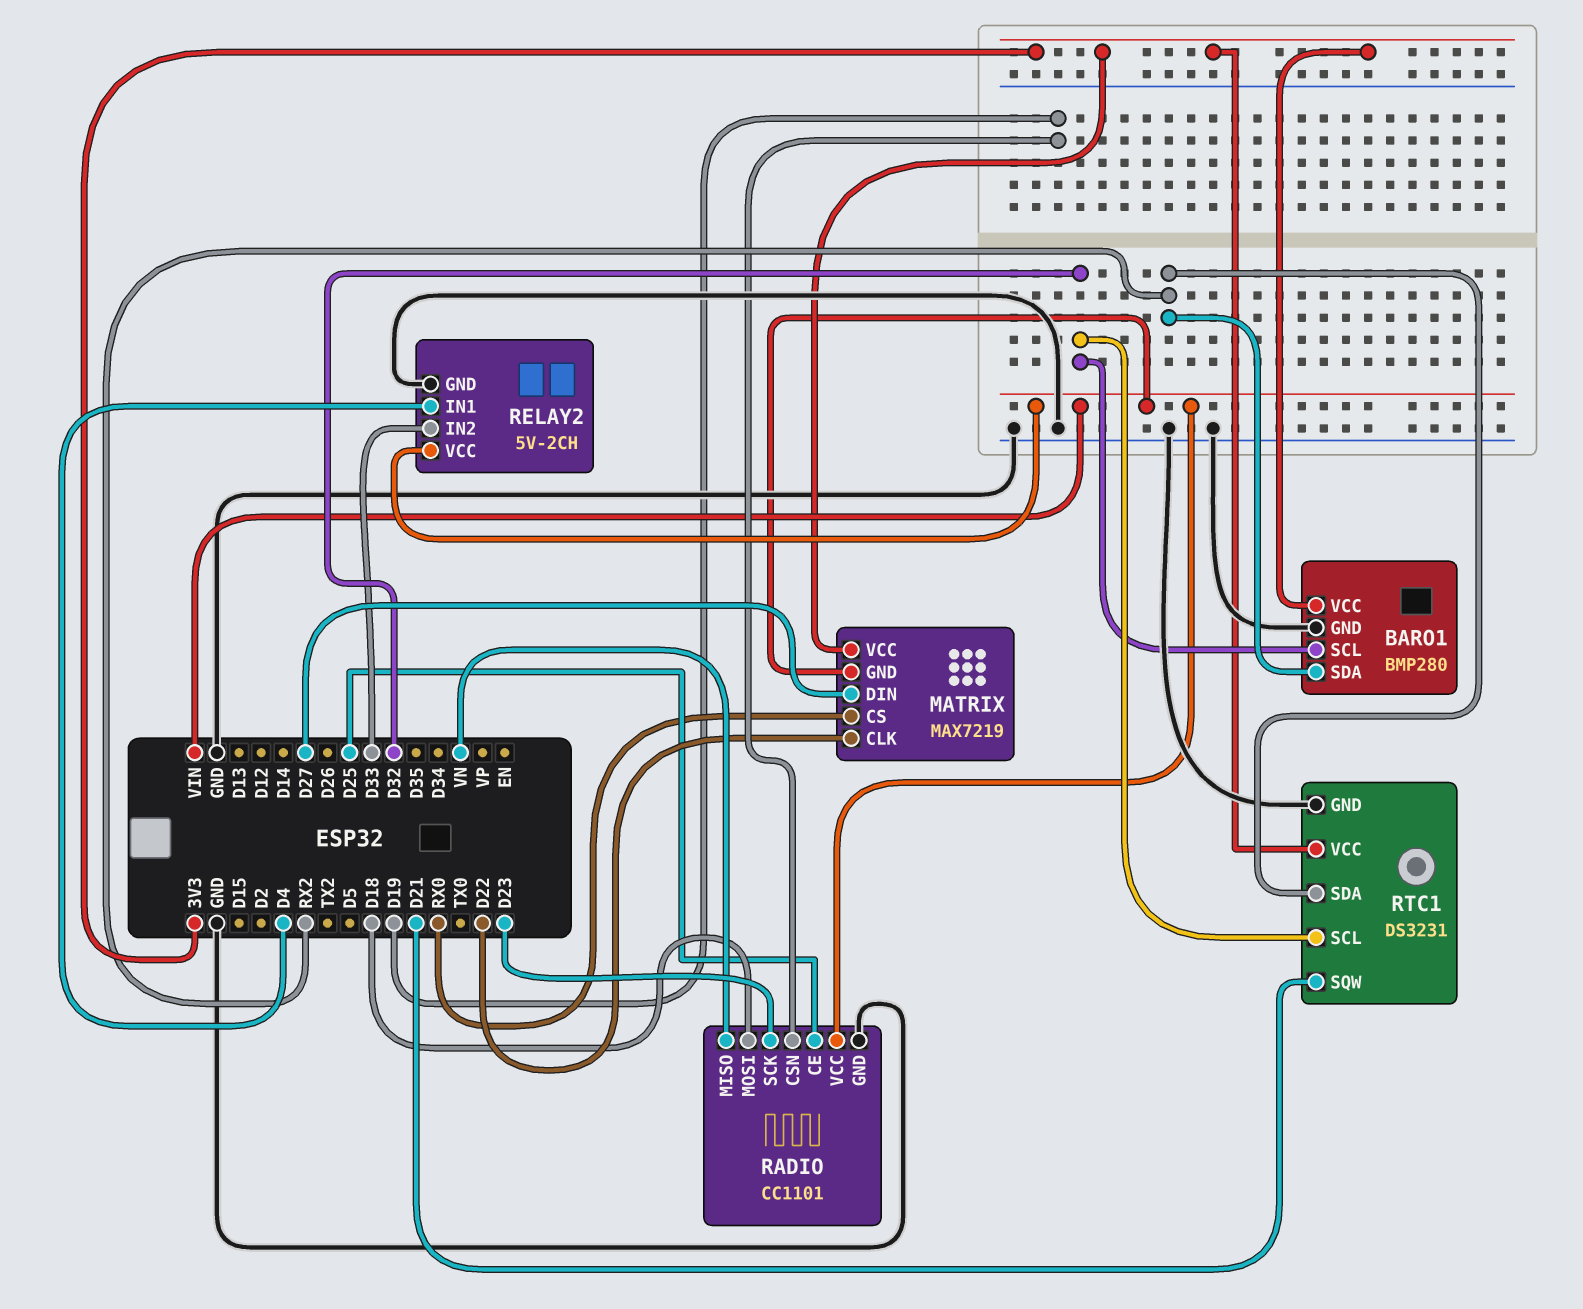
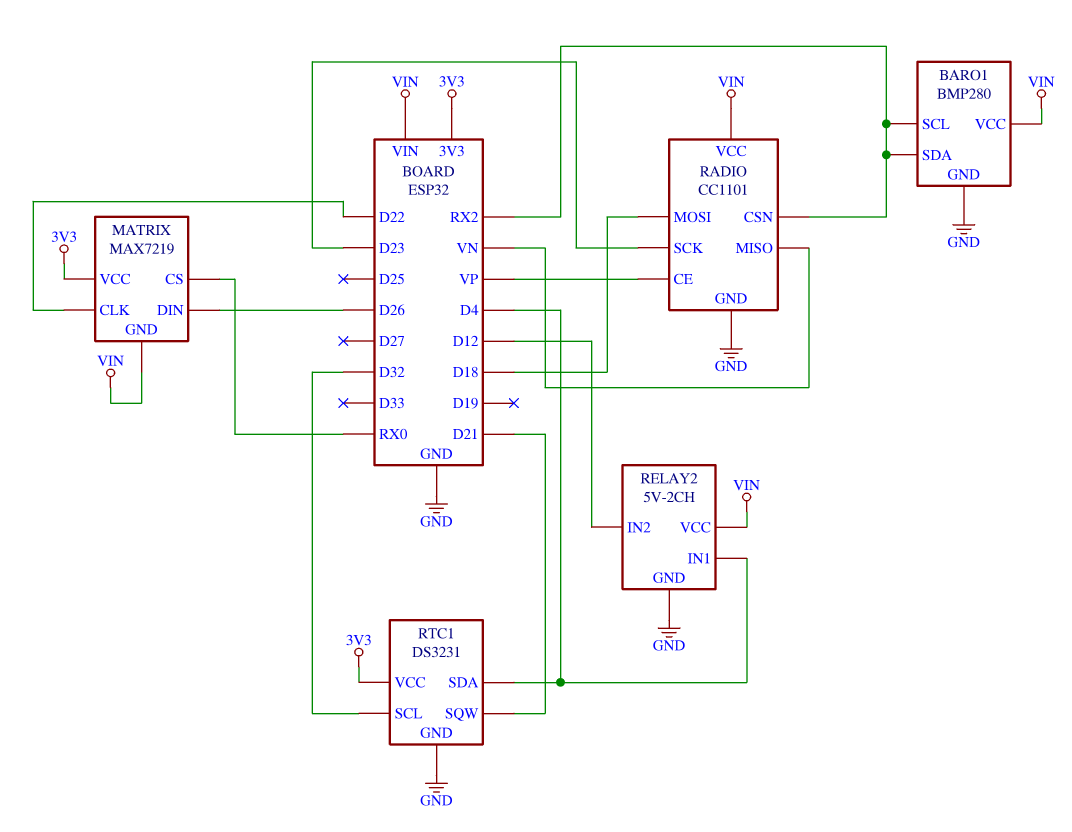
BARO1 pin SCL: D32 -> RX2
BARO1 pin VCC: 3V3 -> VIN
MATRIX pin DIN: D27 -> D26
RADIO pin CE: D25 -> VP
RADIO pin CSN: D19 -> RX2
RELAY2 pin IN2: D33 -> D12
RTC1 pin SDA: RX2 -> D4

